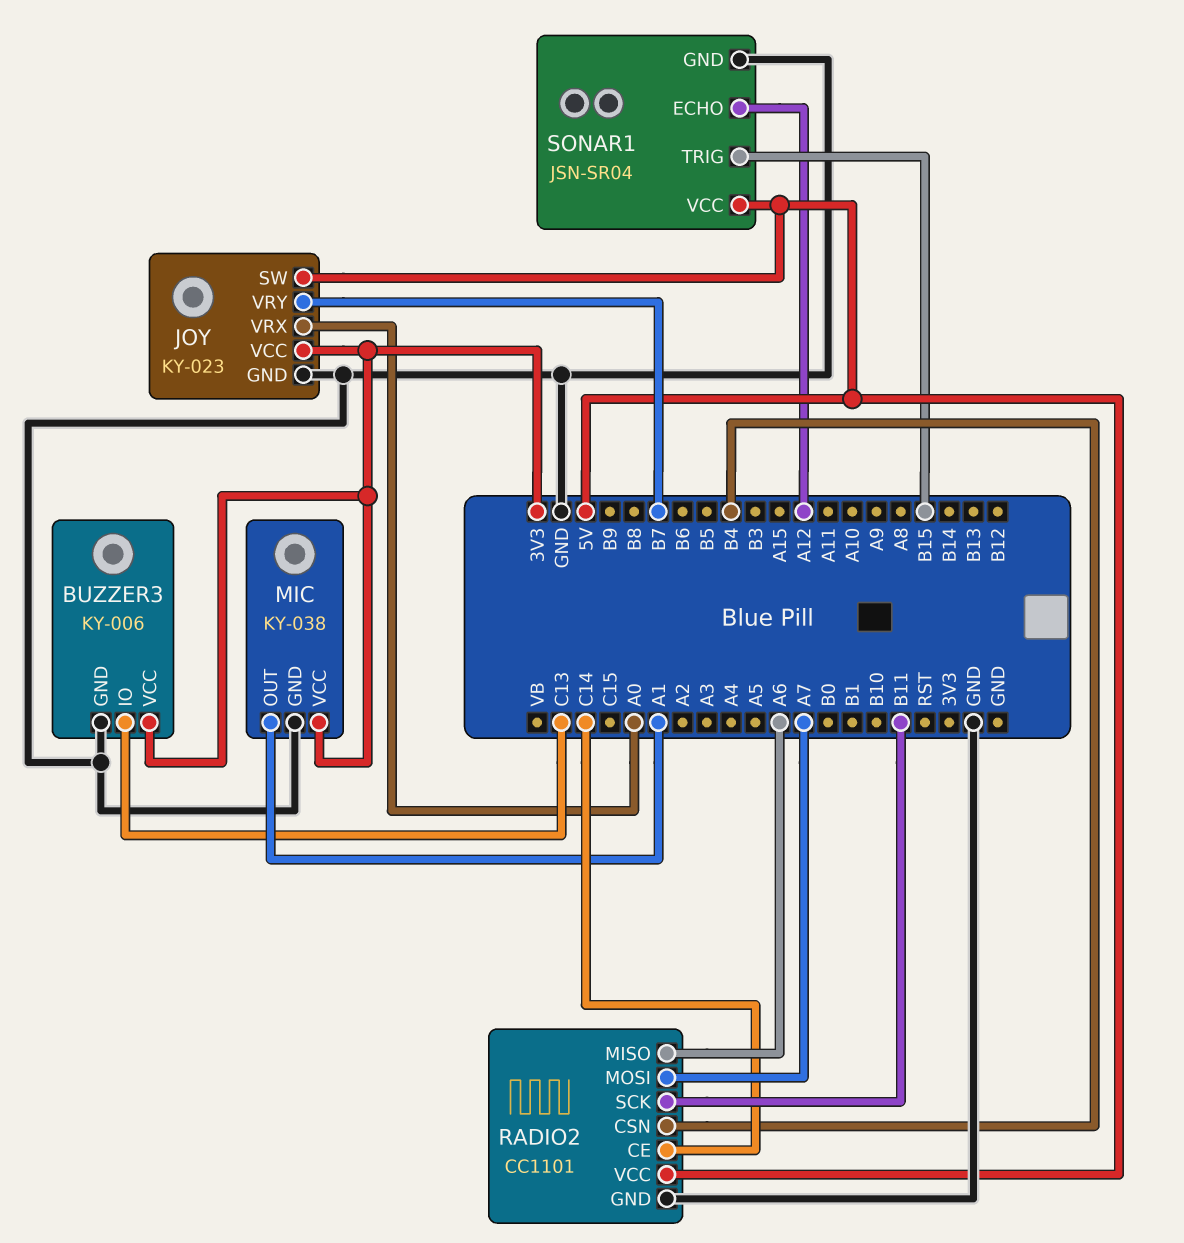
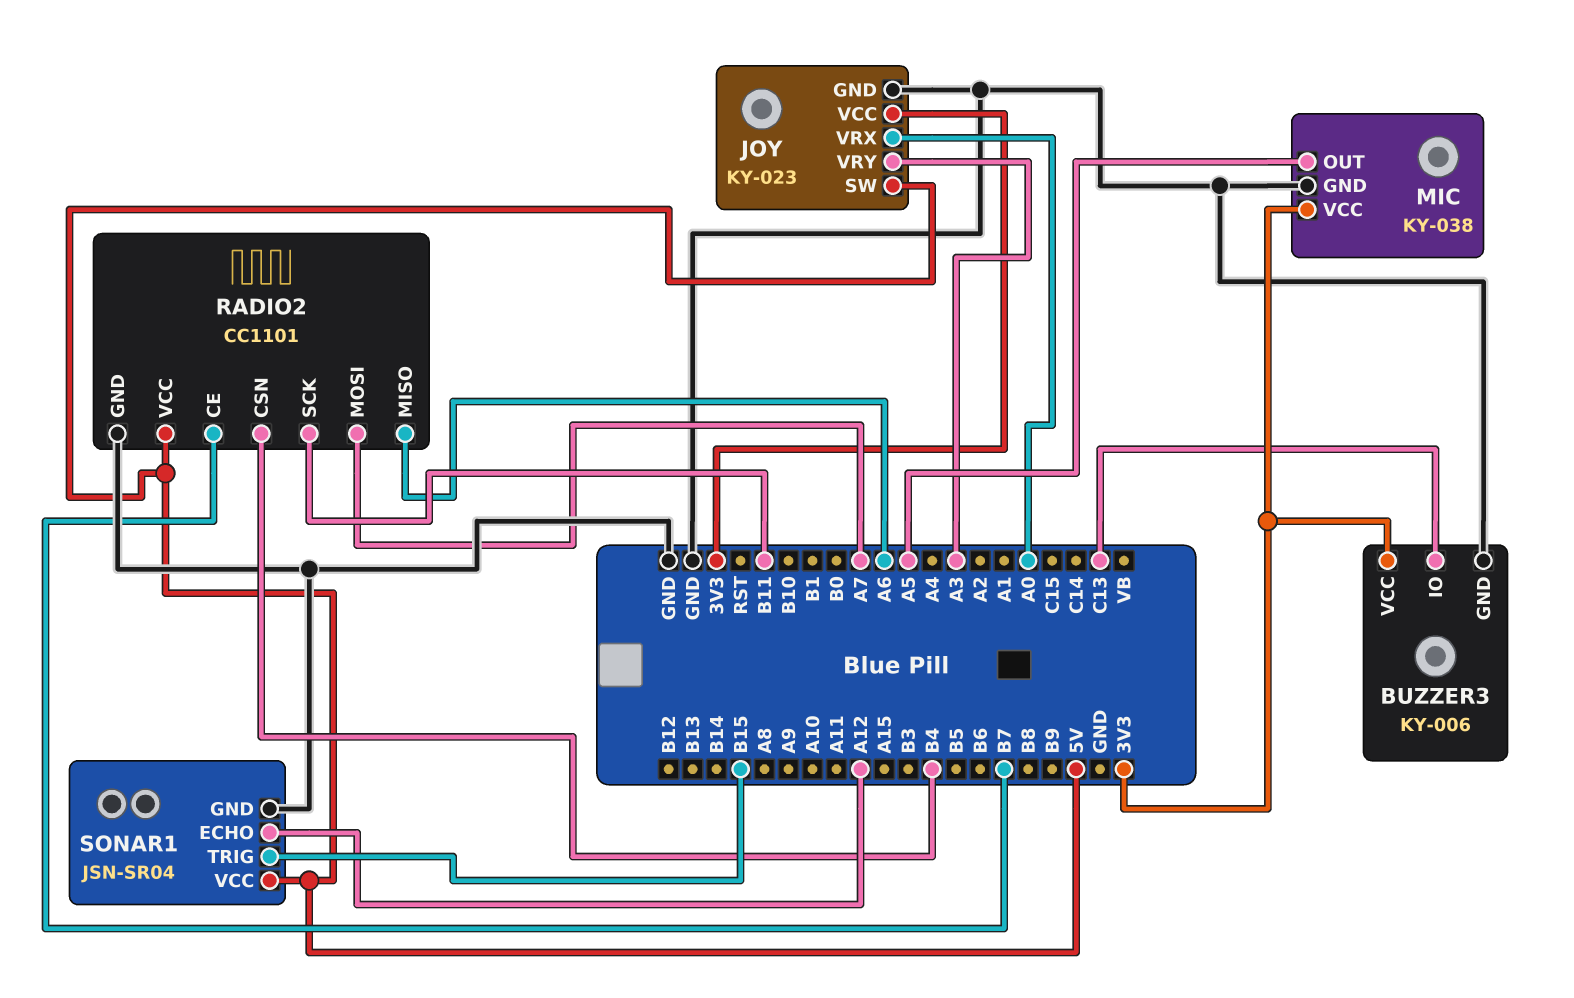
JOY pin VRY: B7 -> A3
MIC pin OUT: A1 -> A5
RADIO2 pin CE: C14 -> B7

